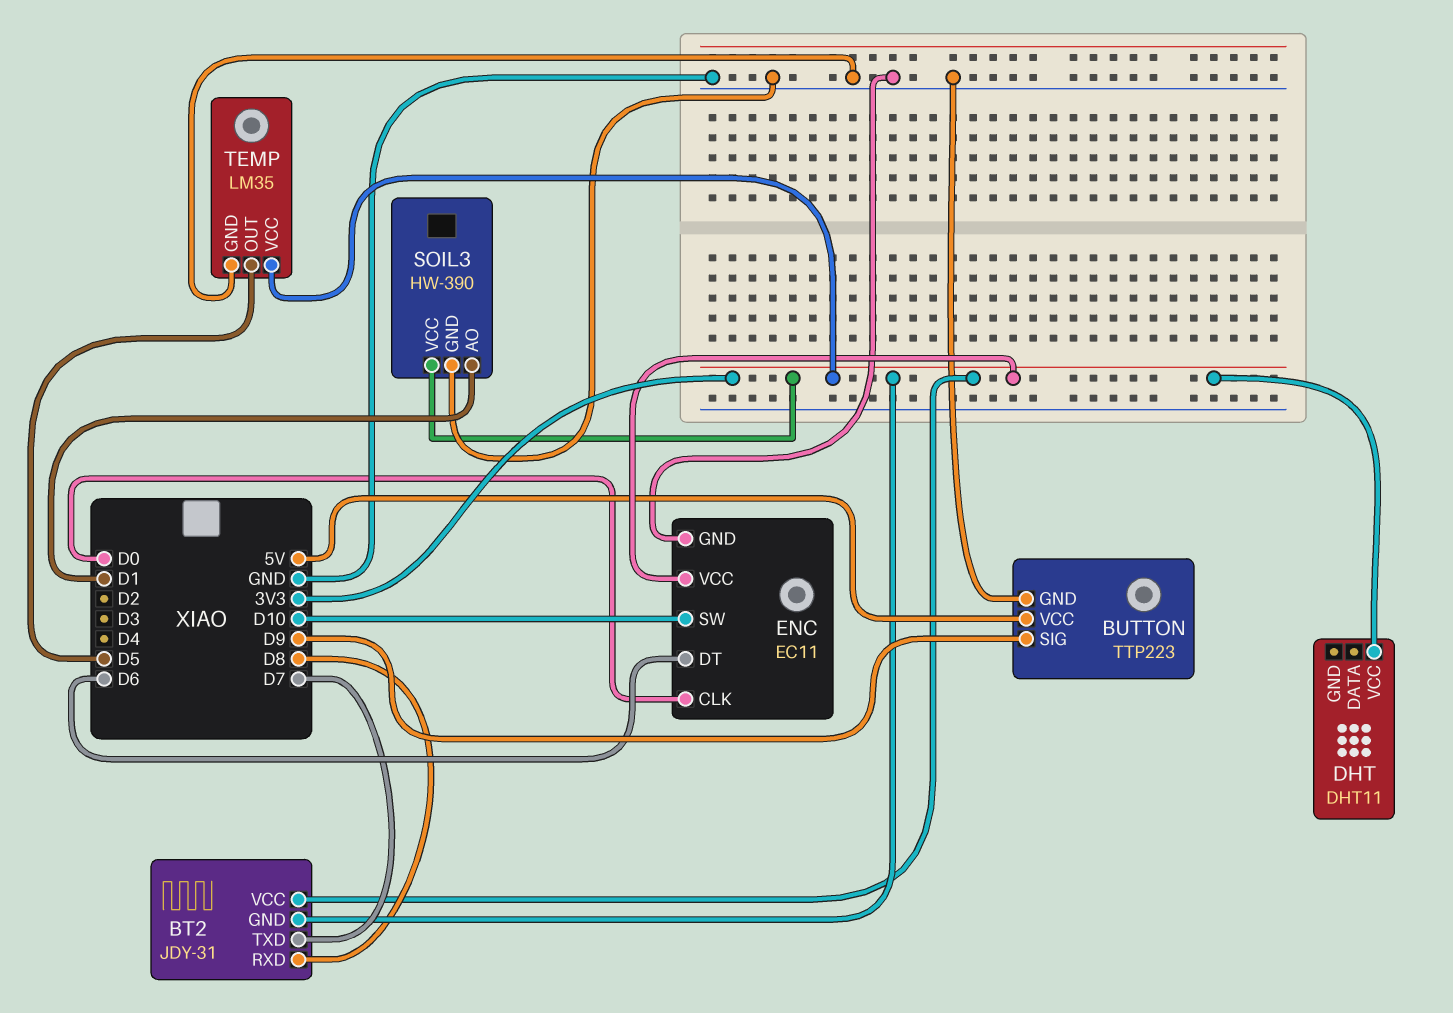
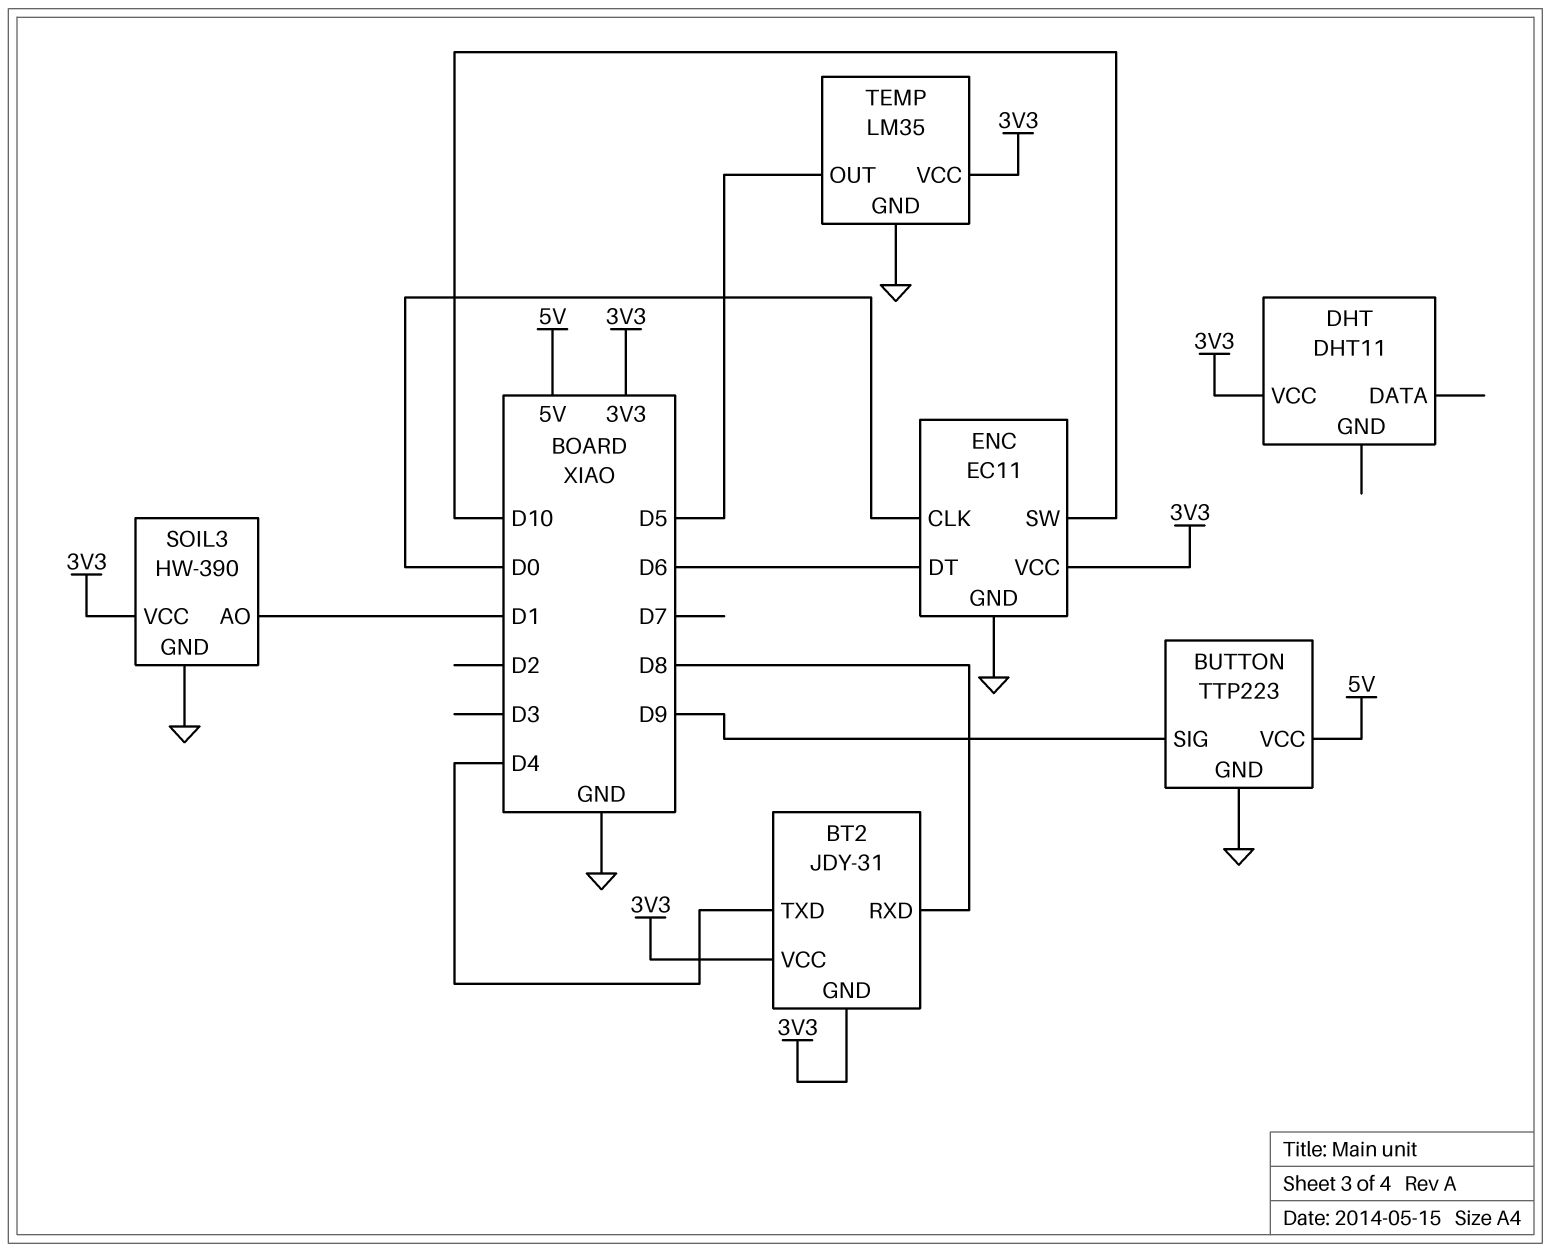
BT2 pin TXD: D7 -> D4

